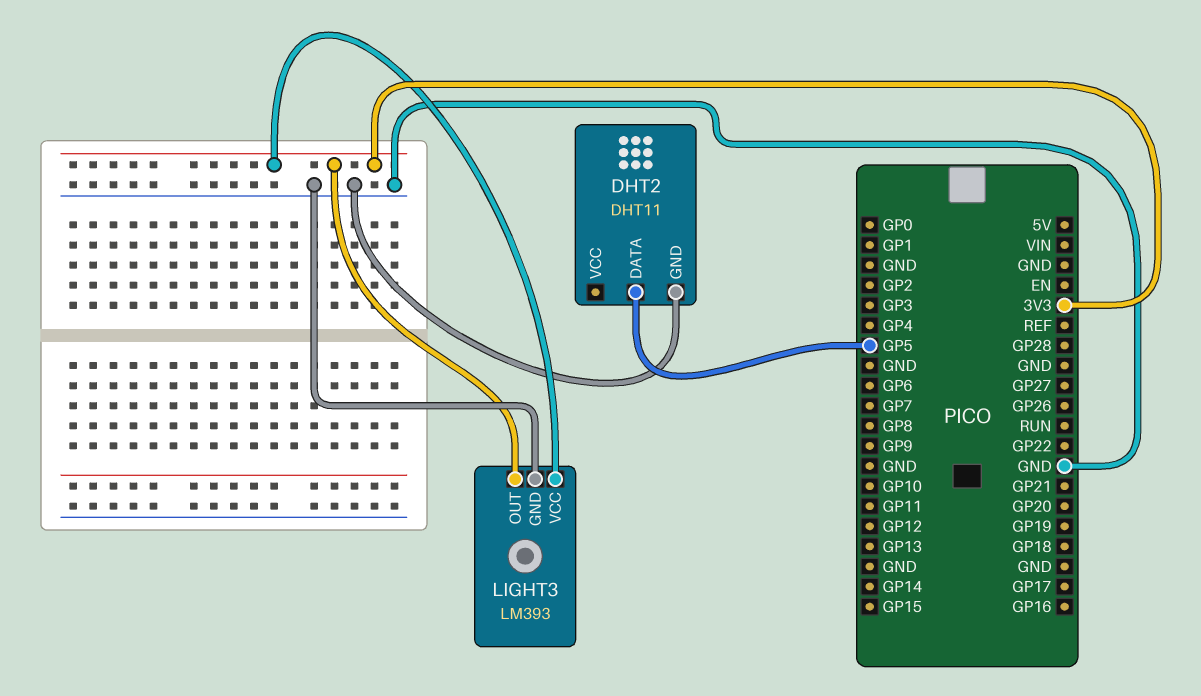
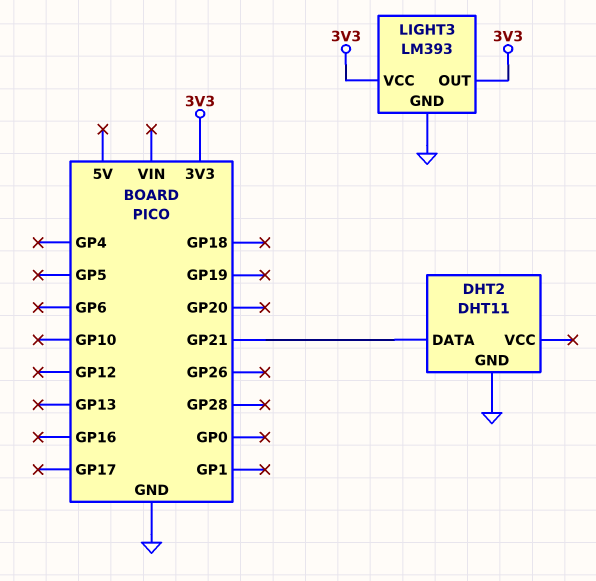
DHT2 pin DATA: GP5 -> GP21

